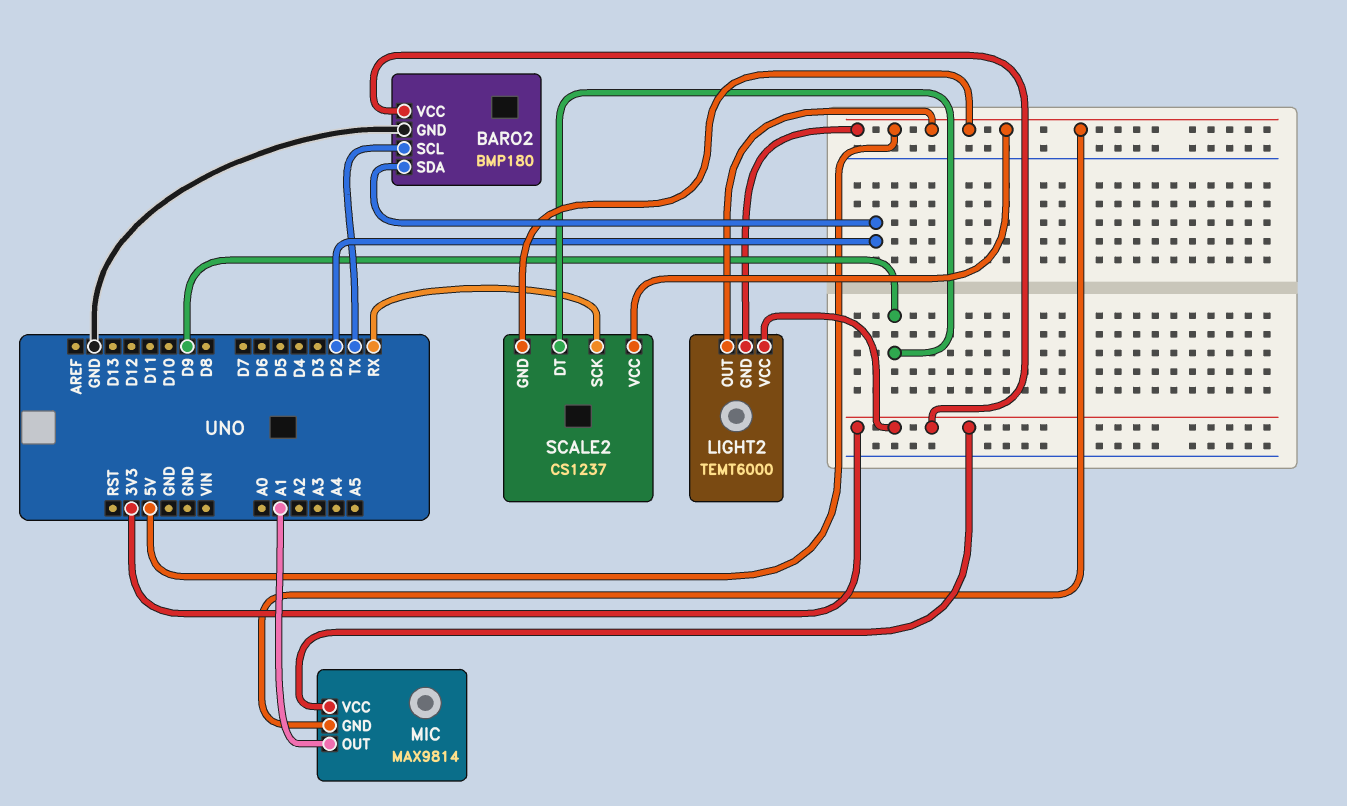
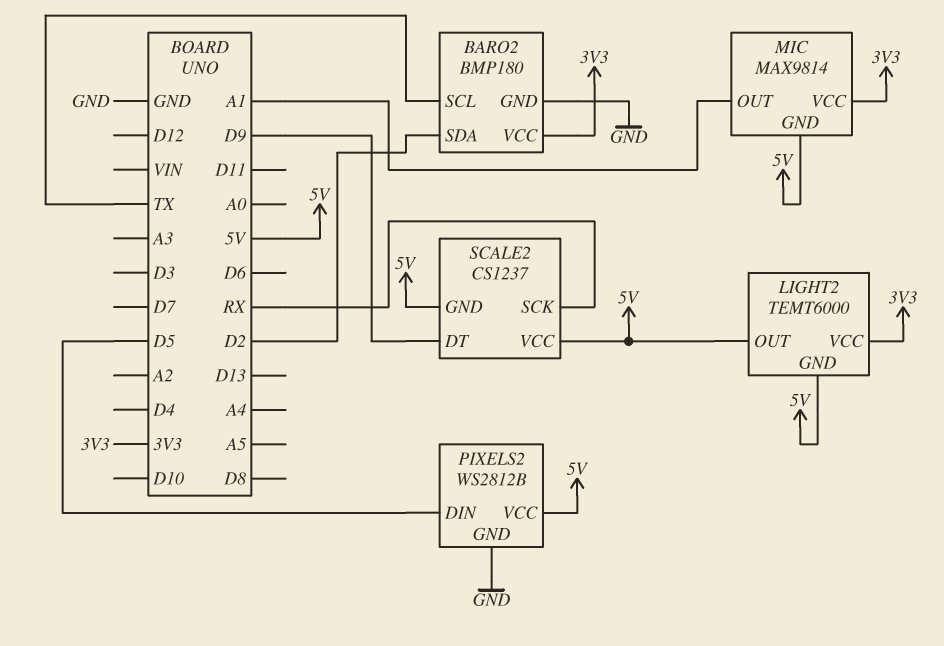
PIXELS2: none -> WS2812B
PIXELS2 pin DIN: none -> D5
PIXELS2 pin GND: none -> GND
PIXELS2 pin VCC: none -> 5V

